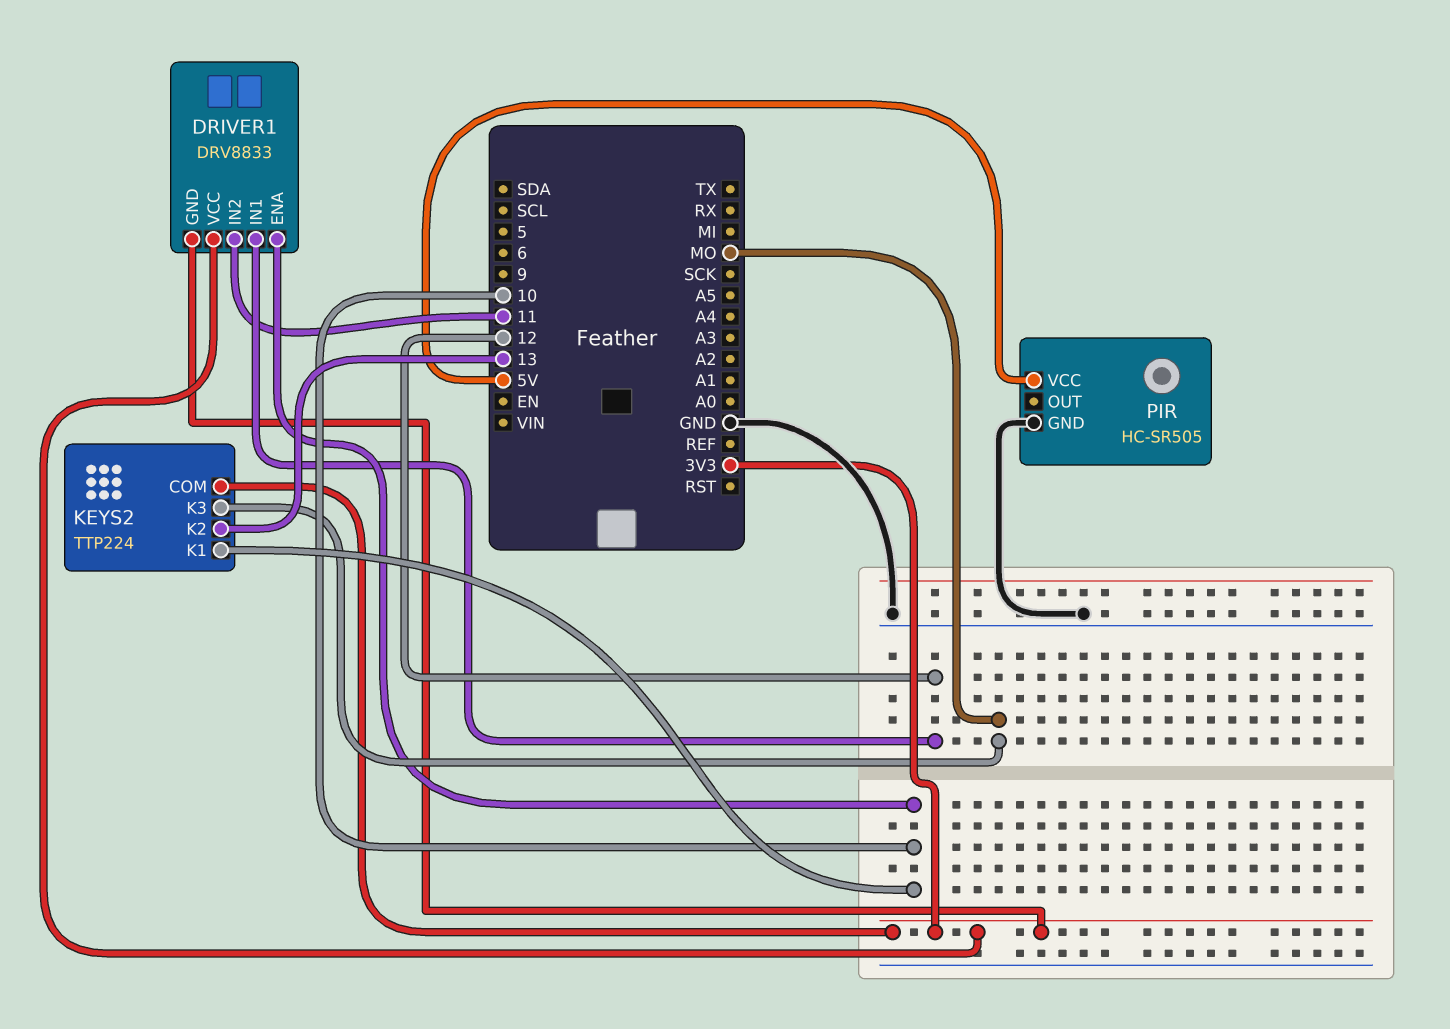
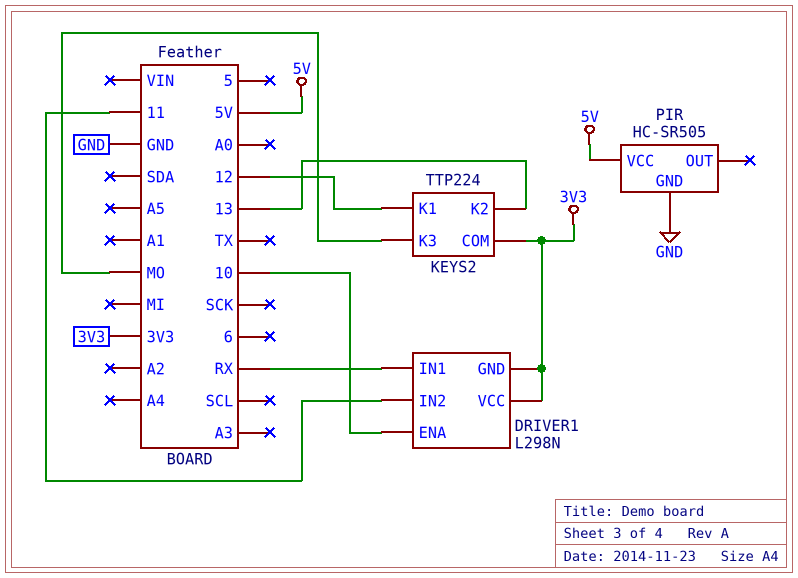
DRIVER1: DRV8833 -> L298N
DRIVER1 pin IN1: 12 -> RX
KEYS2 pin K1: 10 -> 12

